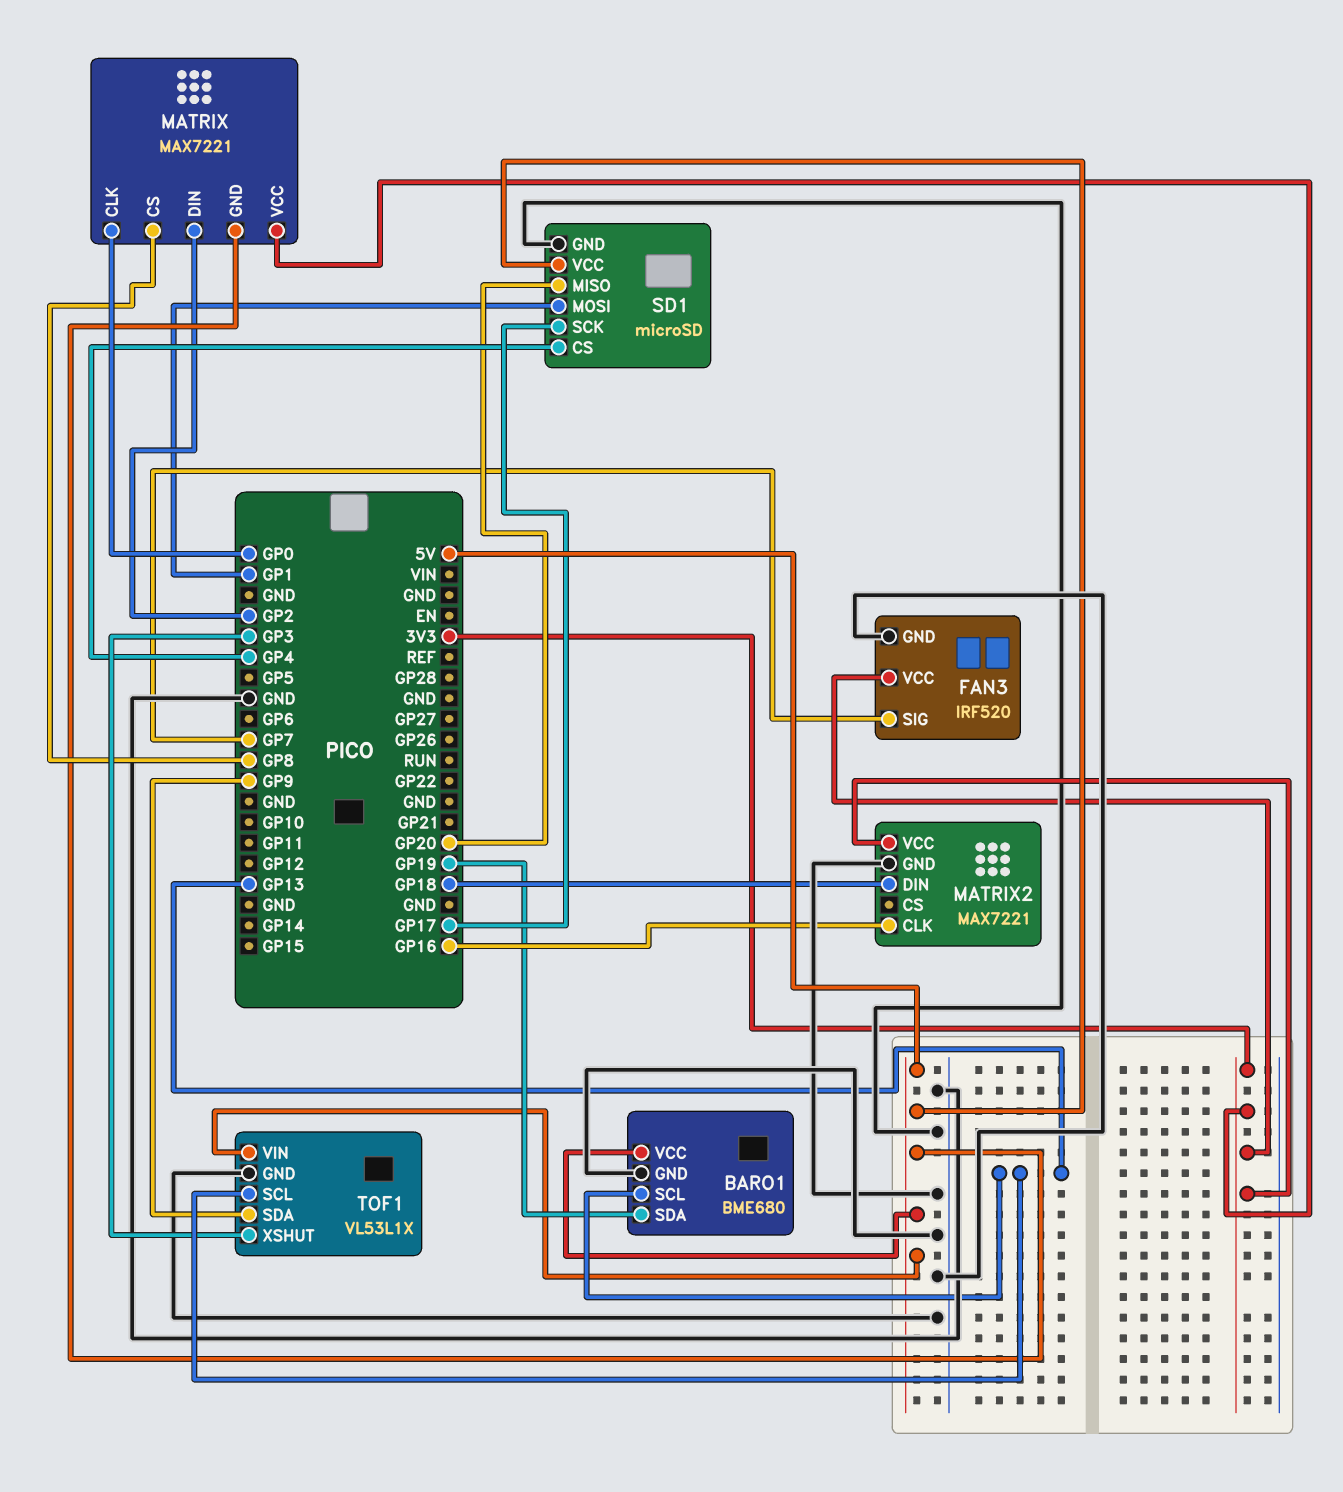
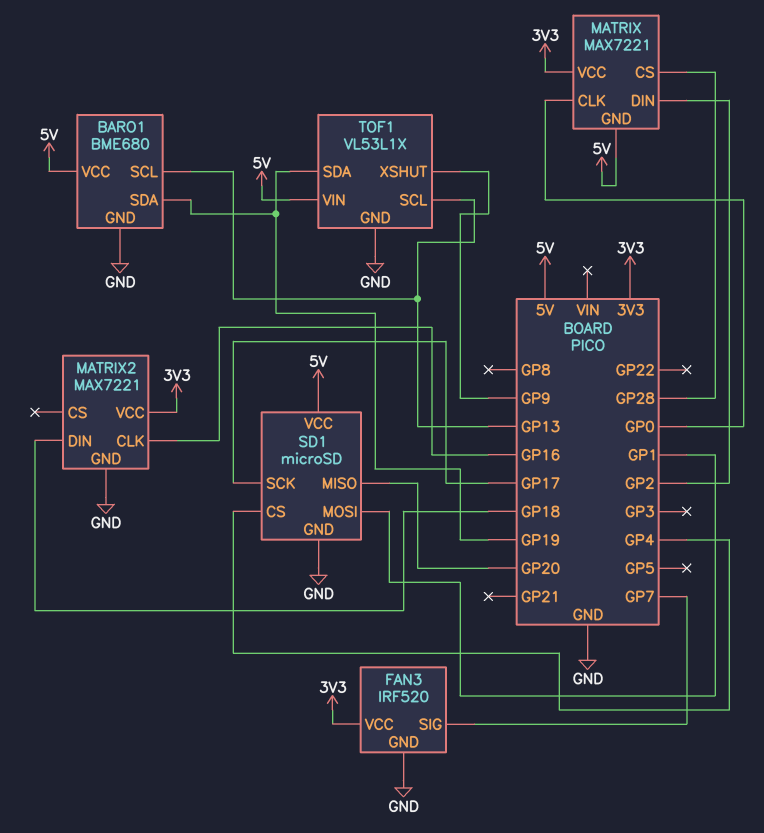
MATRIX pin CS: GP8 -> GP28
TOF1 pin SDA: GP9 -> GP19
TOF1 pin XSHUT: GP3 -> GP9

